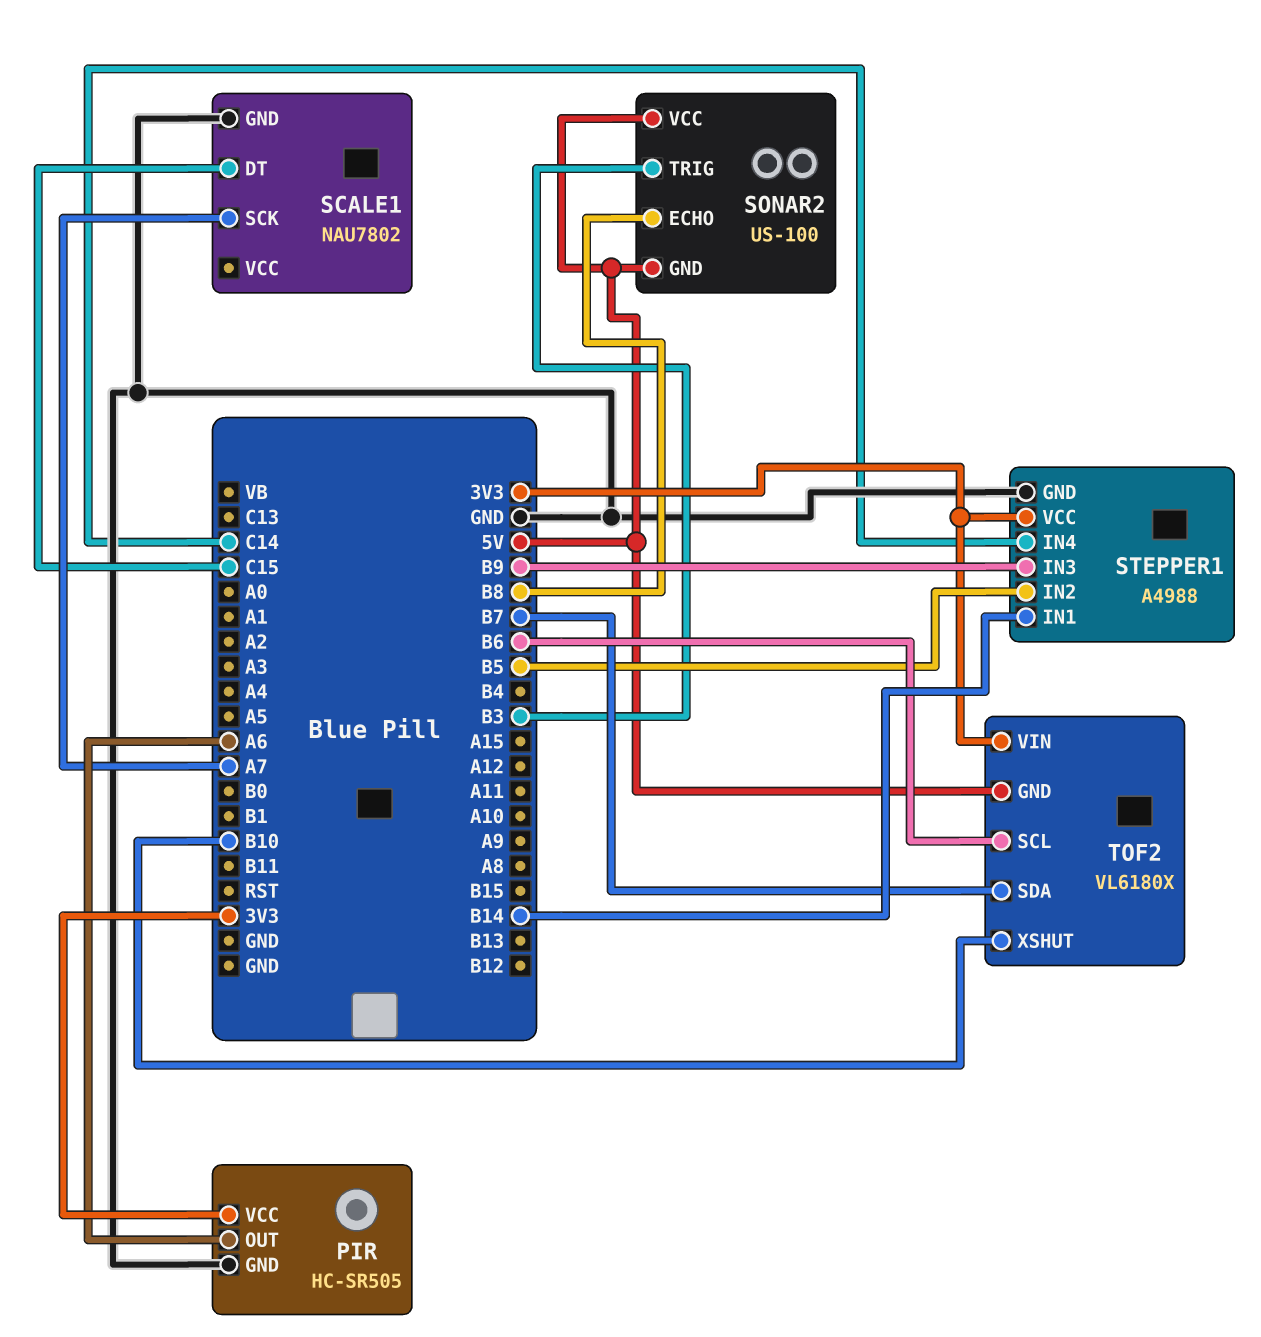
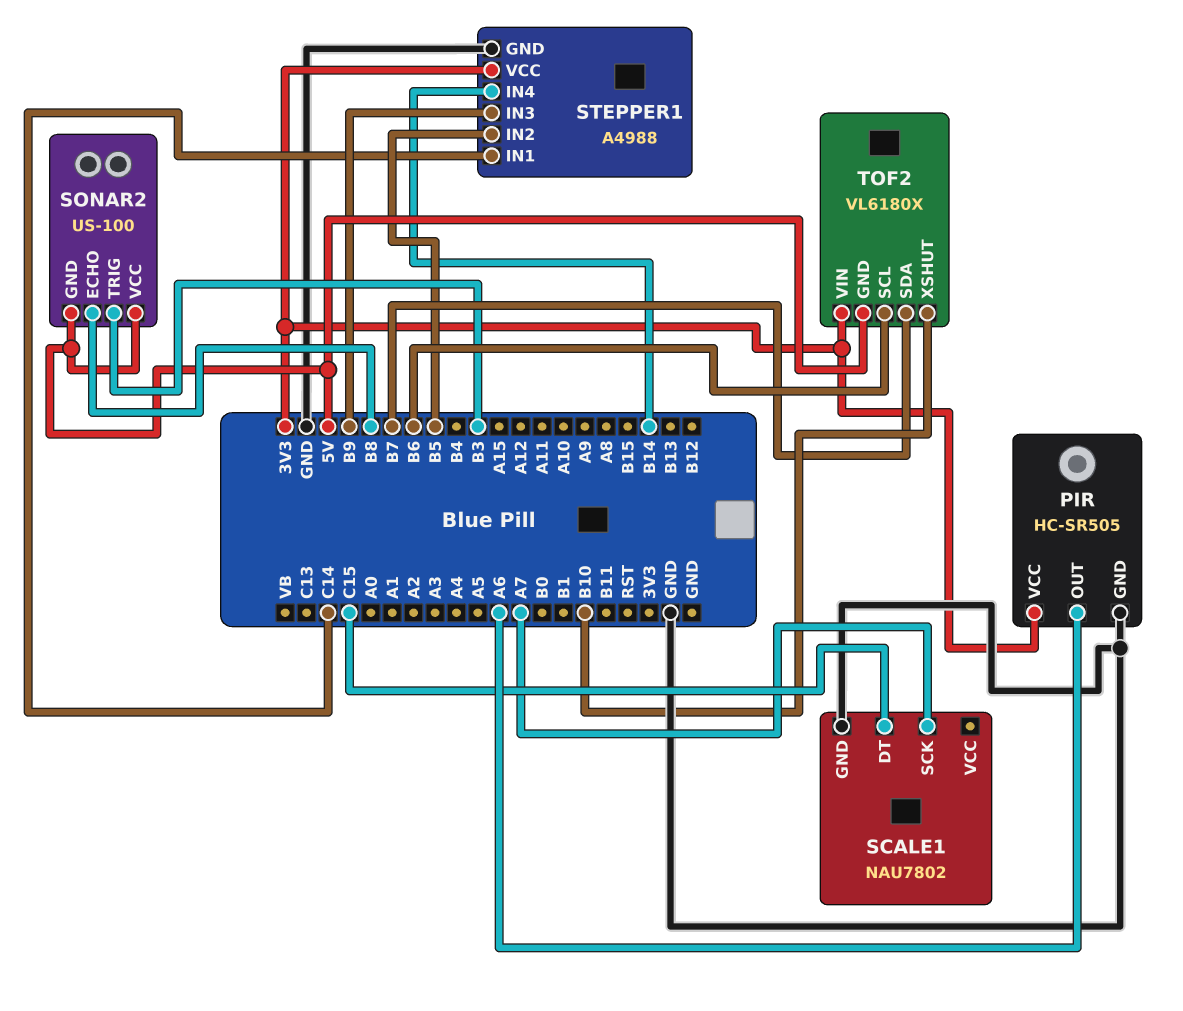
STEPPER1 pin IN1: B14 -> C14
STEPPER1 pin IN4: C14 -> B14

